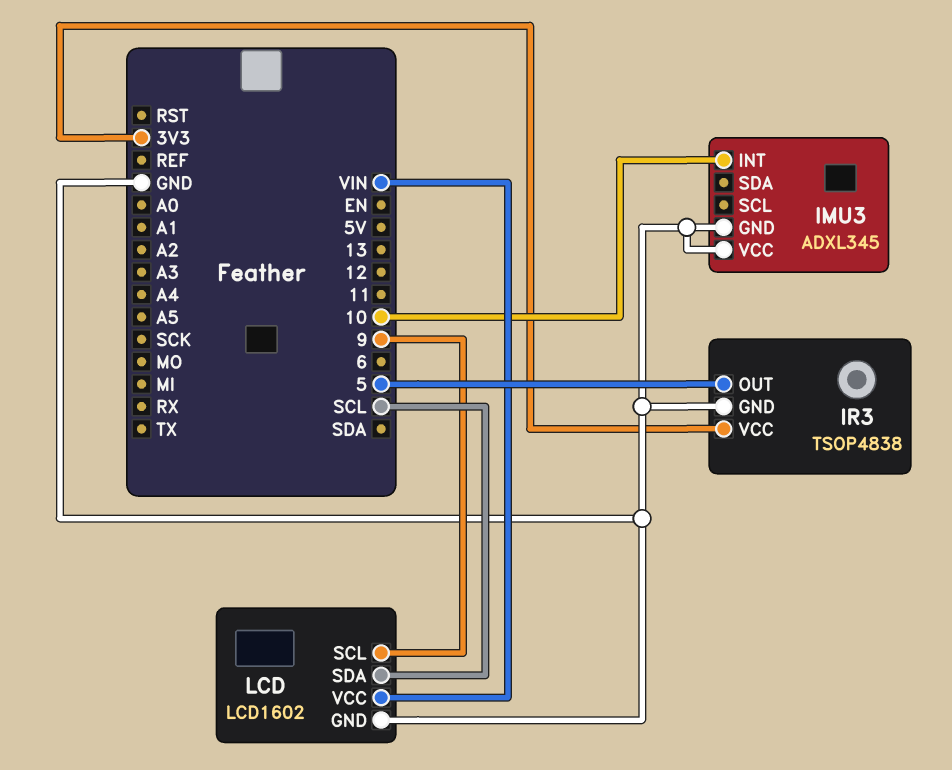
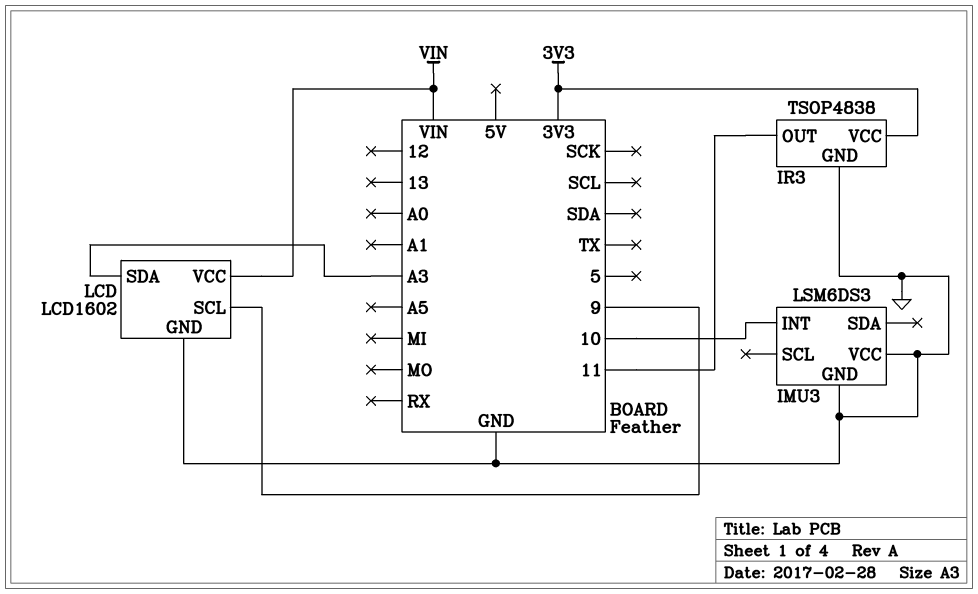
IMU3: ADXL345 -> LSM6DS3
IR3 pin OUT: 5 -> 11
LCD pin SDA: SCL -> A3

